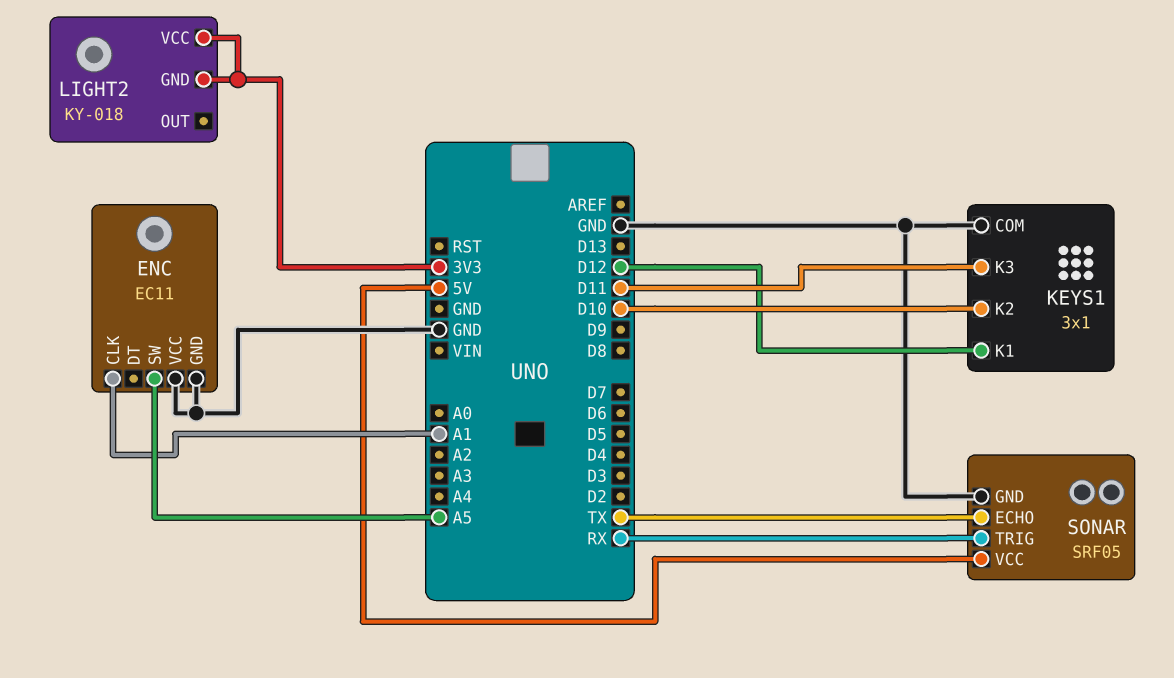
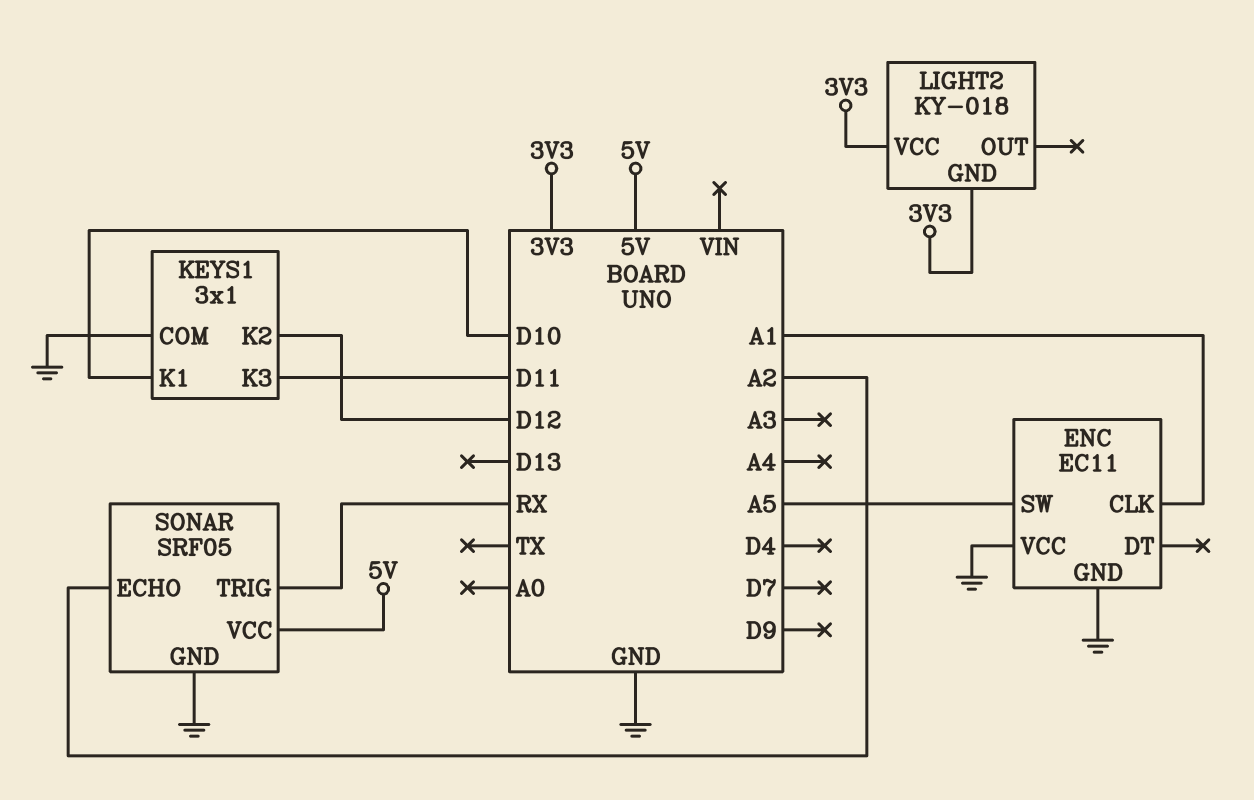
KEYS1 pin K1: D12 -> D10
KEYS1 pin K2: D10 -> D12
SONAR pin ECHO: TX -> A2

